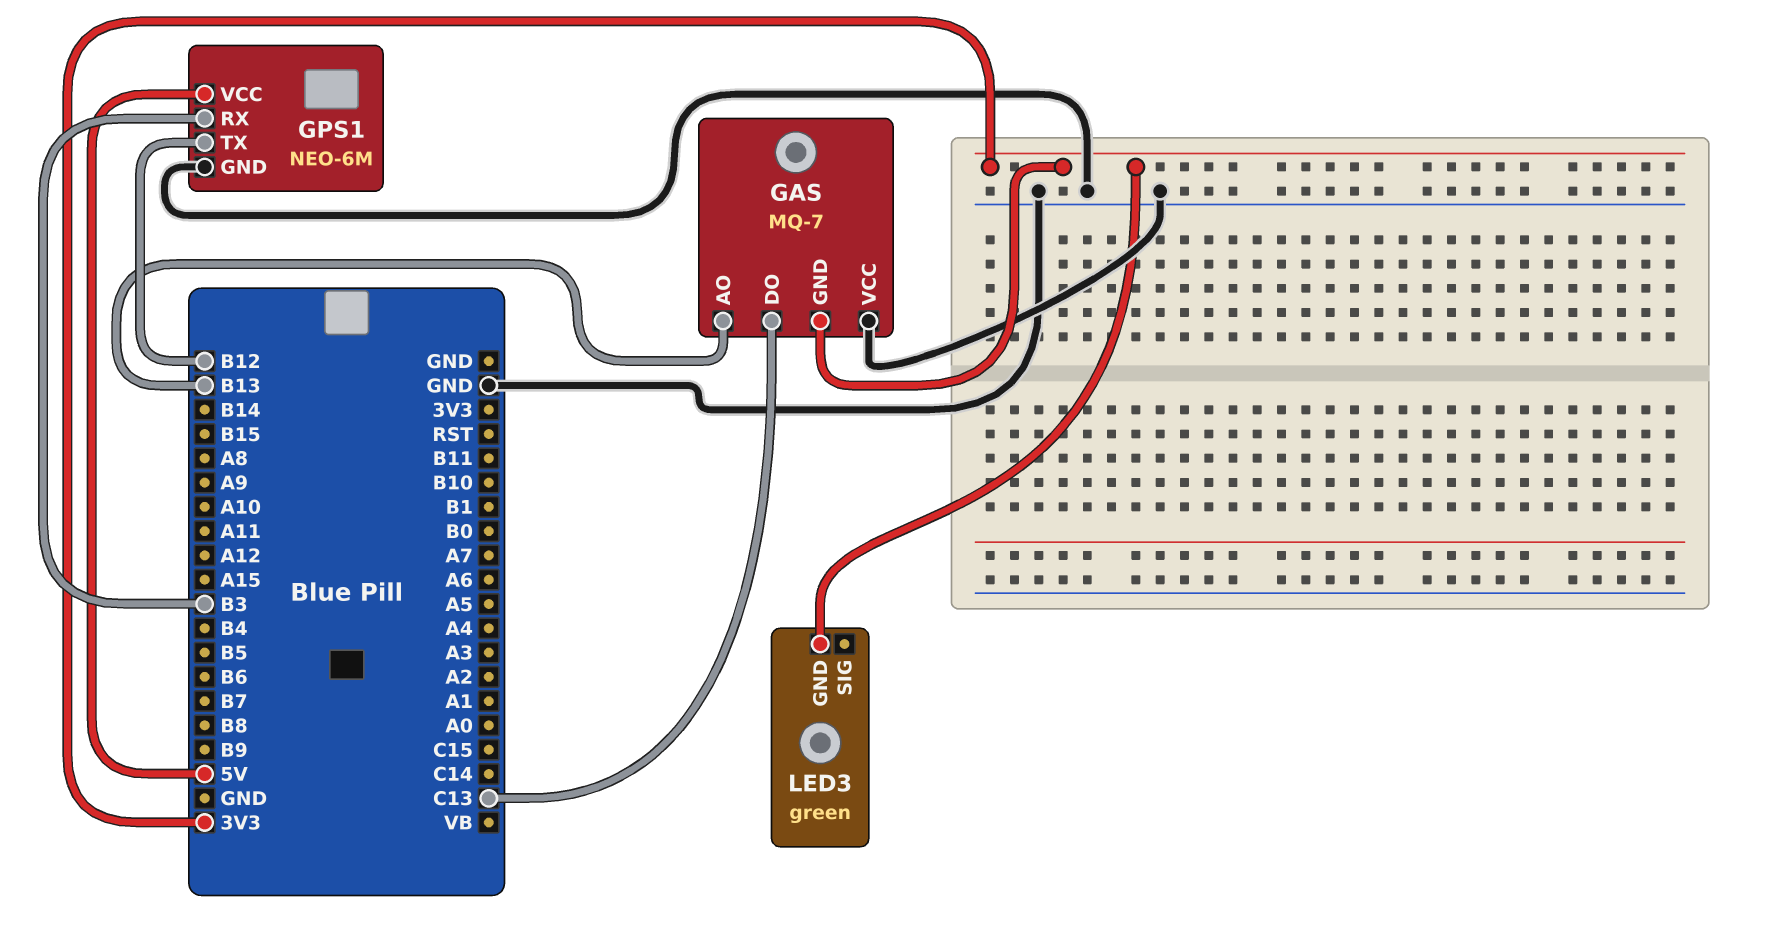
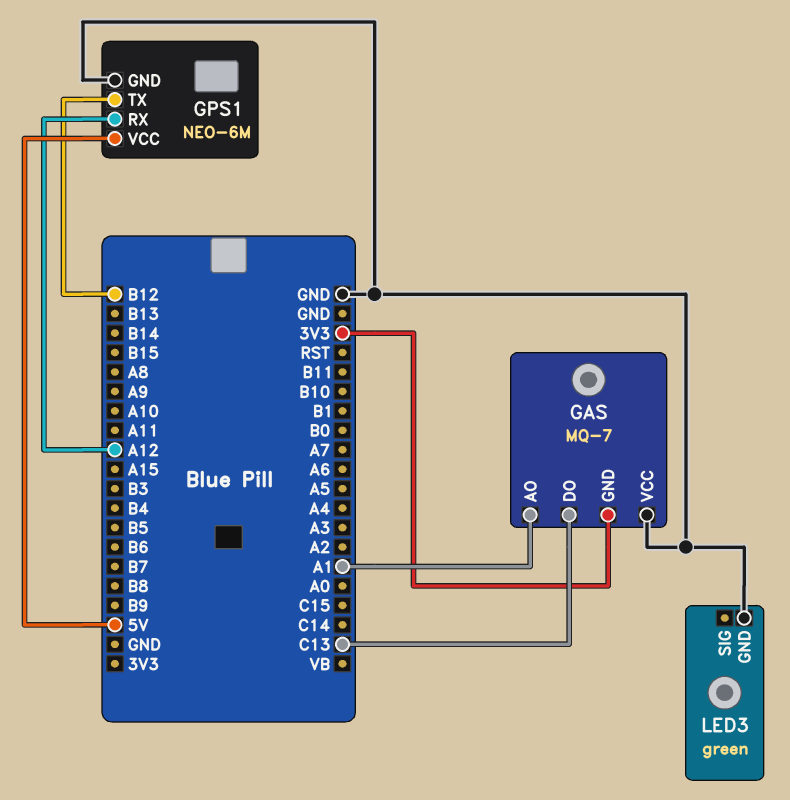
GAS pin AO: B13 -> A1
GPS1 pin RX: B3 -> A12
LED3 pin GND: 3V3 -> GND

